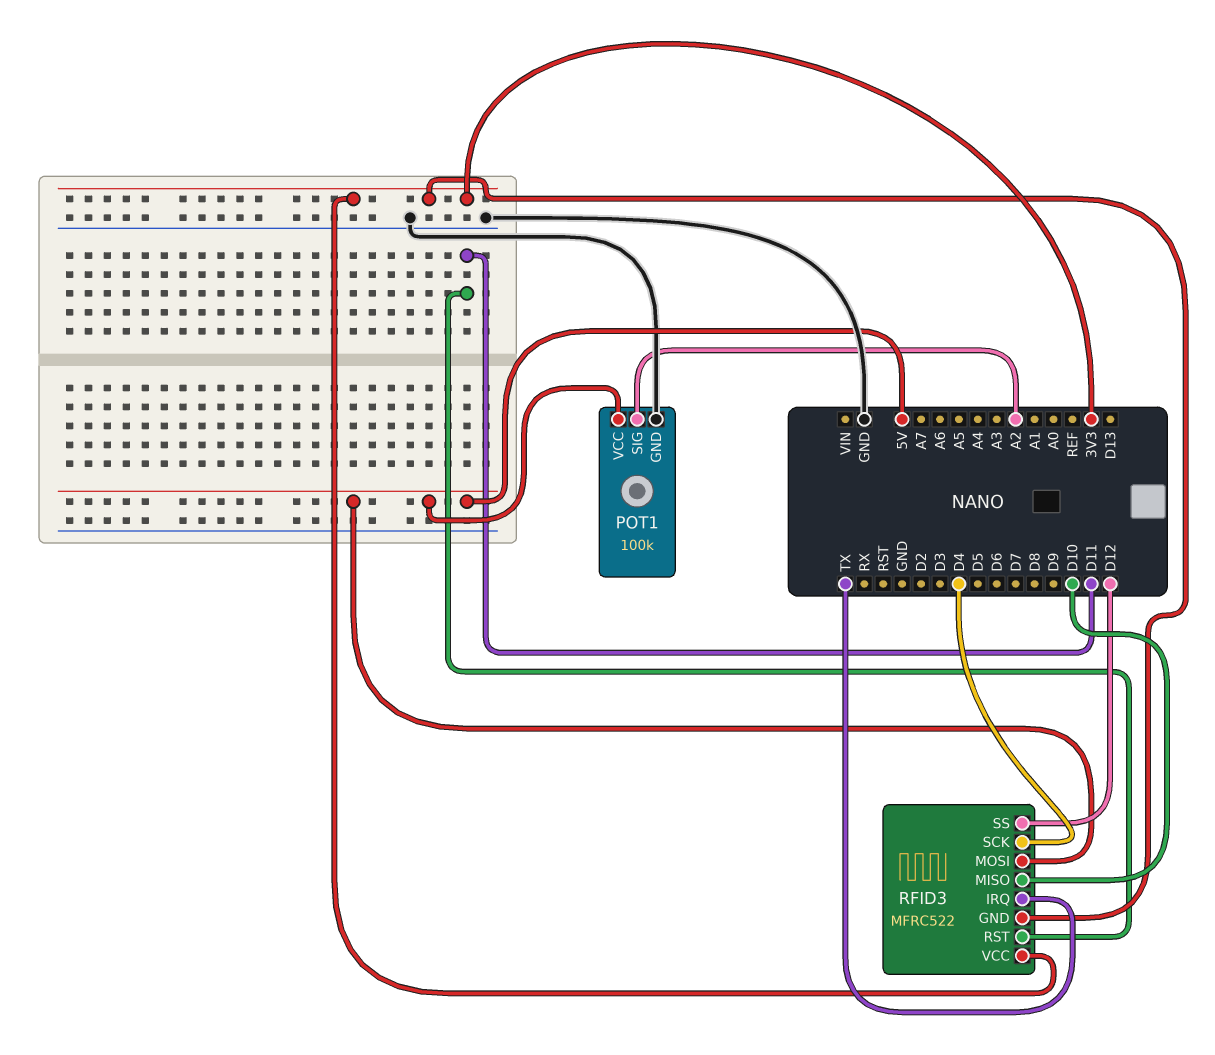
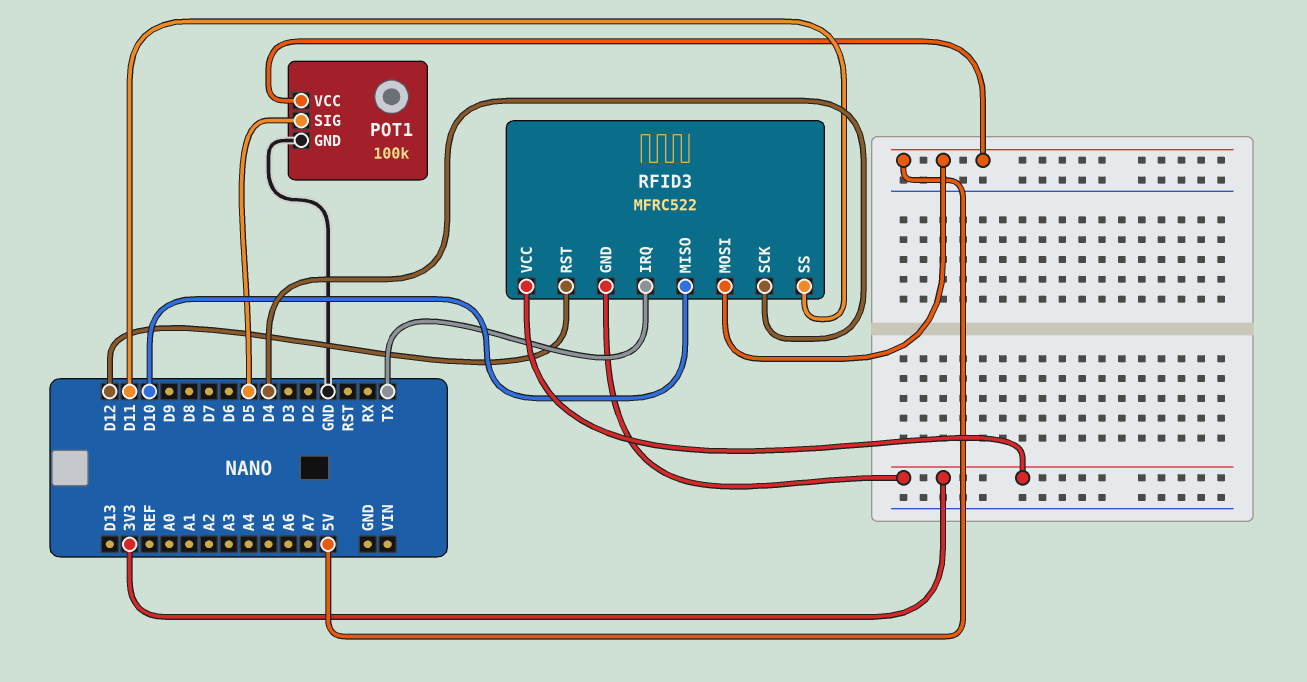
POT1 pin SIG: A2 -> D5
RFID3 pin RST: D11 -> D12
RFID3 pin SS: D12 -> D11

